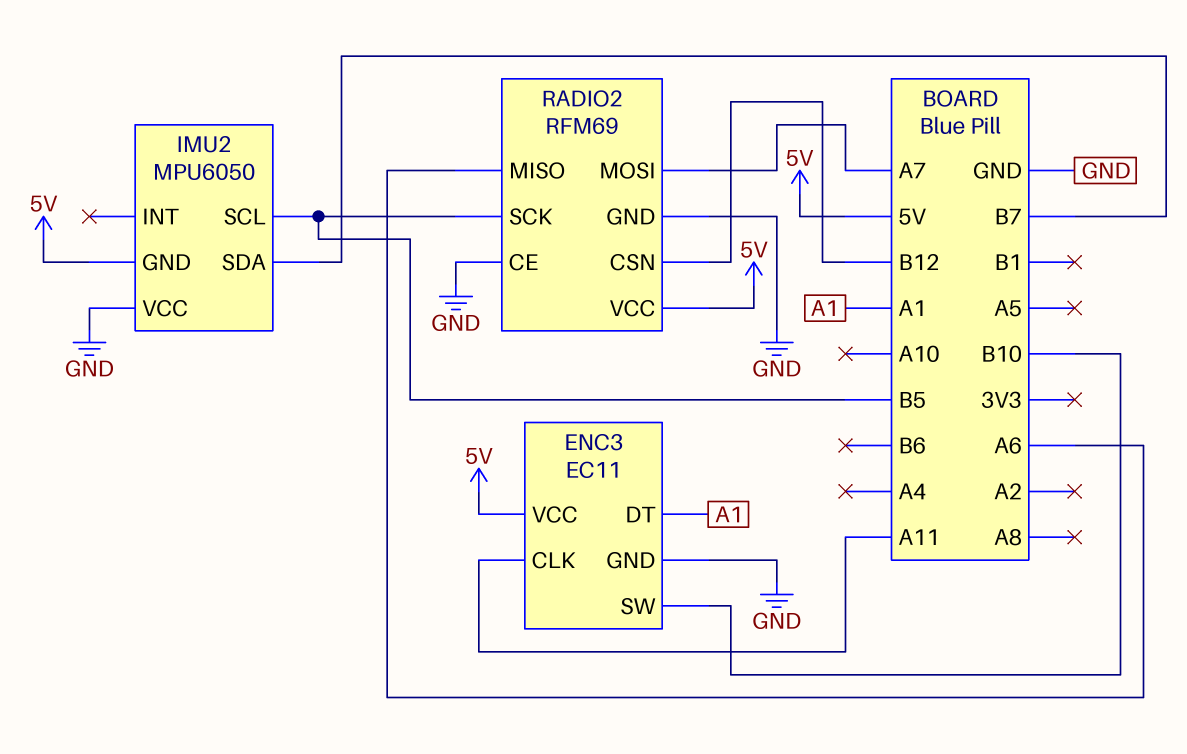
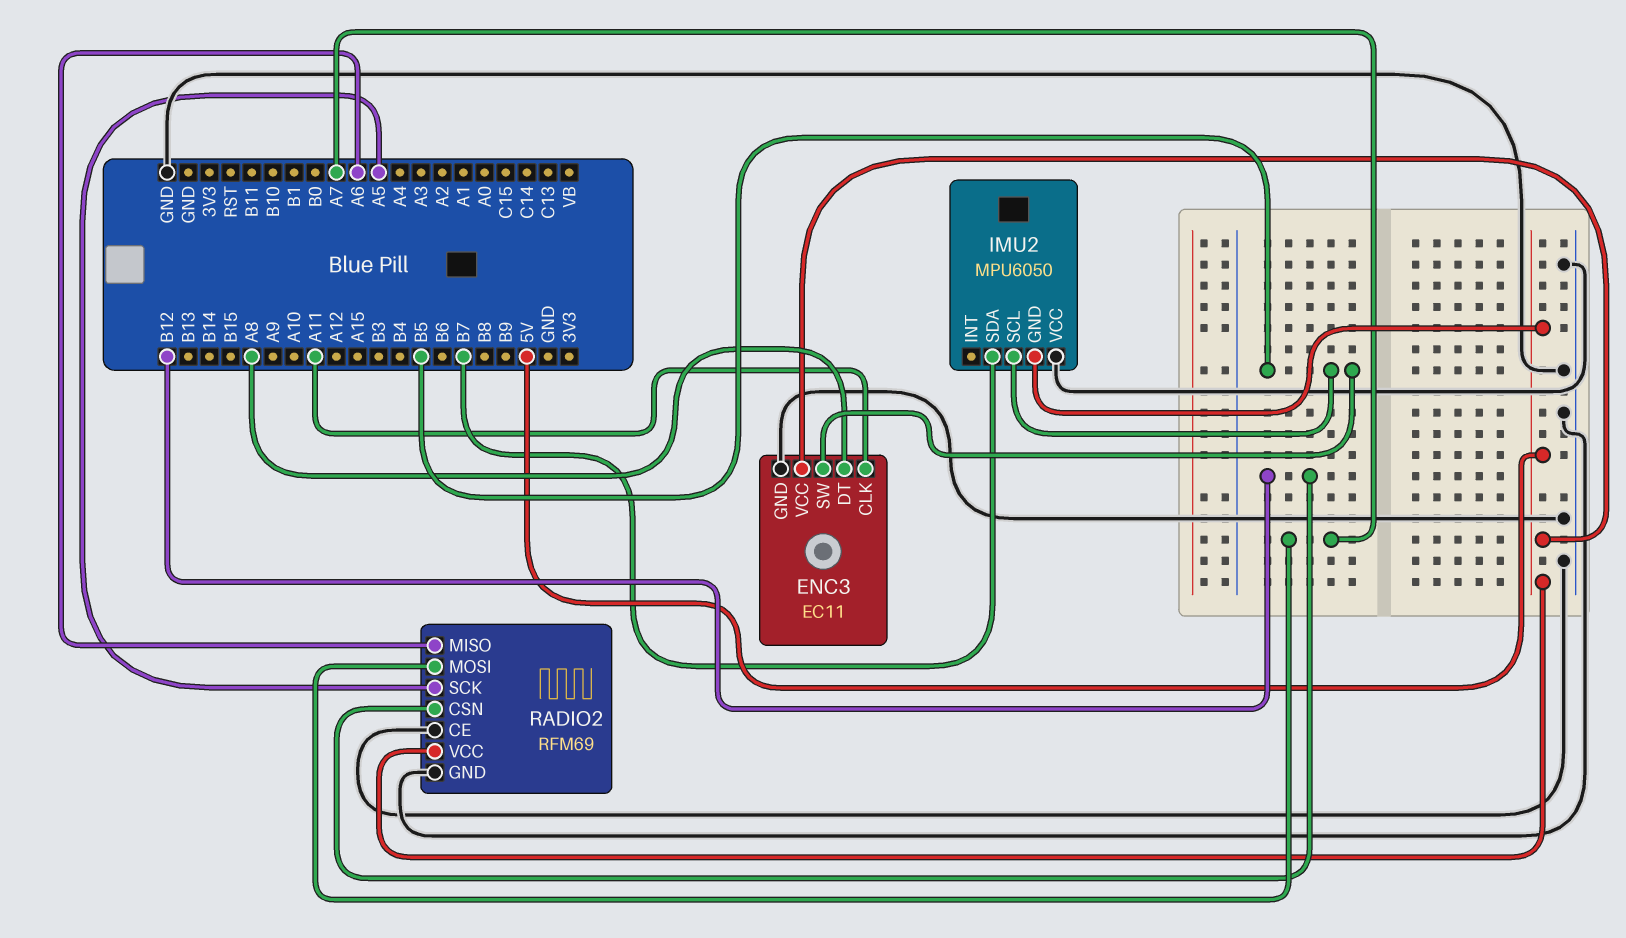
ENC3 pin DT: A1 -> A8
ENC3 pin SW: B10 -> B5
RADIO2 pin SCK: B5 -> A5

